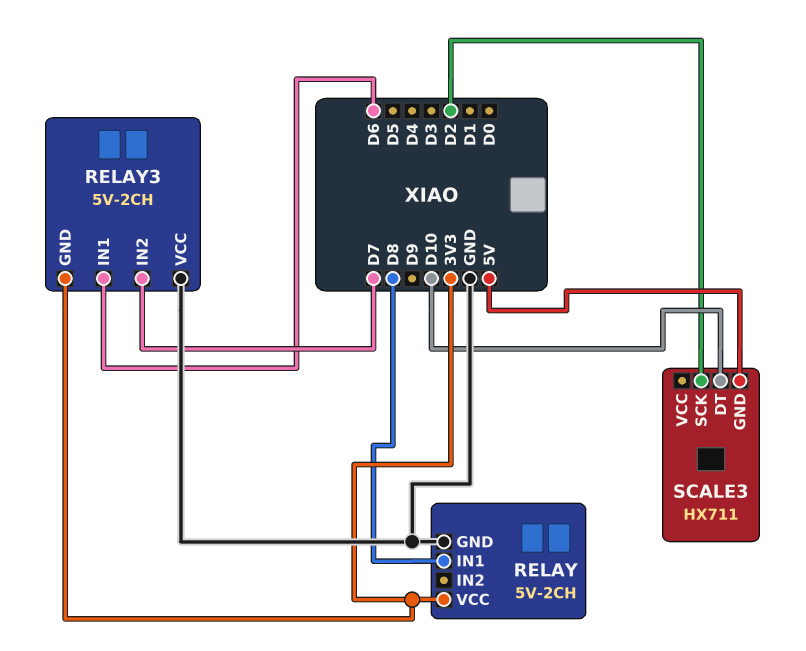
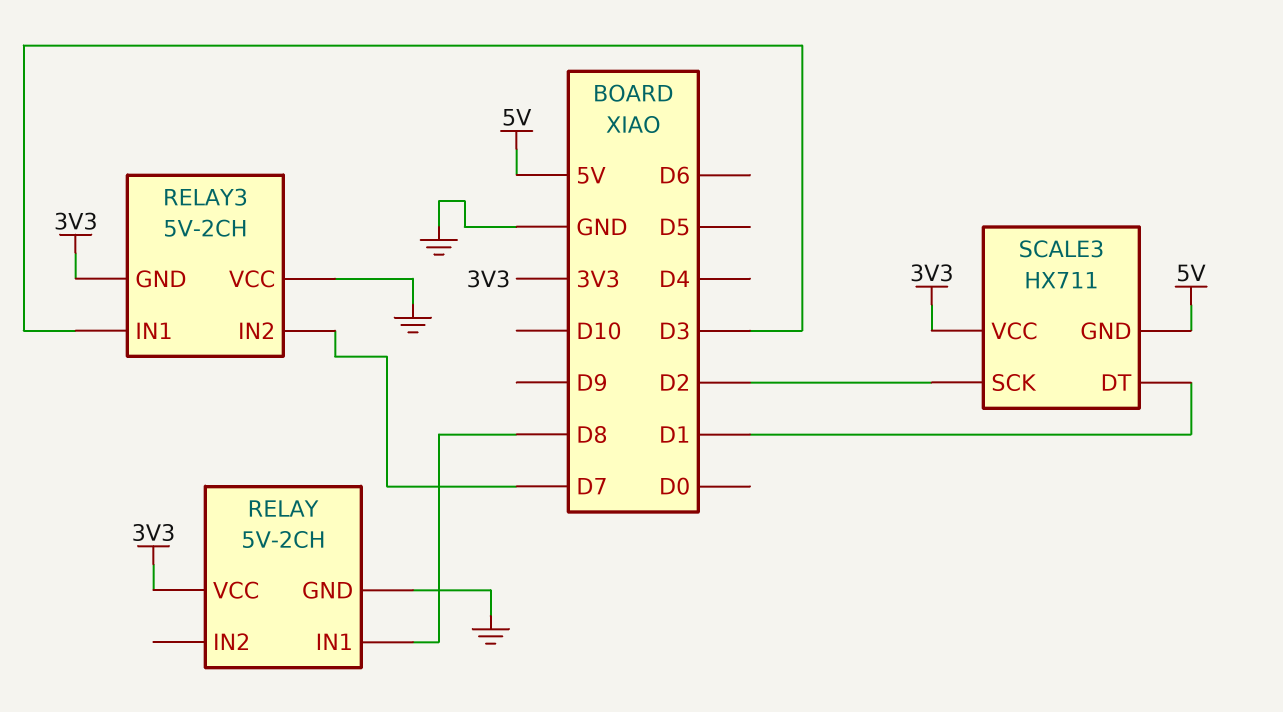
RELAY3 pin IN1: D6 -> D3
SCALE3 pin DT: D10 -> D1
SCALE3 pin VCC: none -> 3V3

